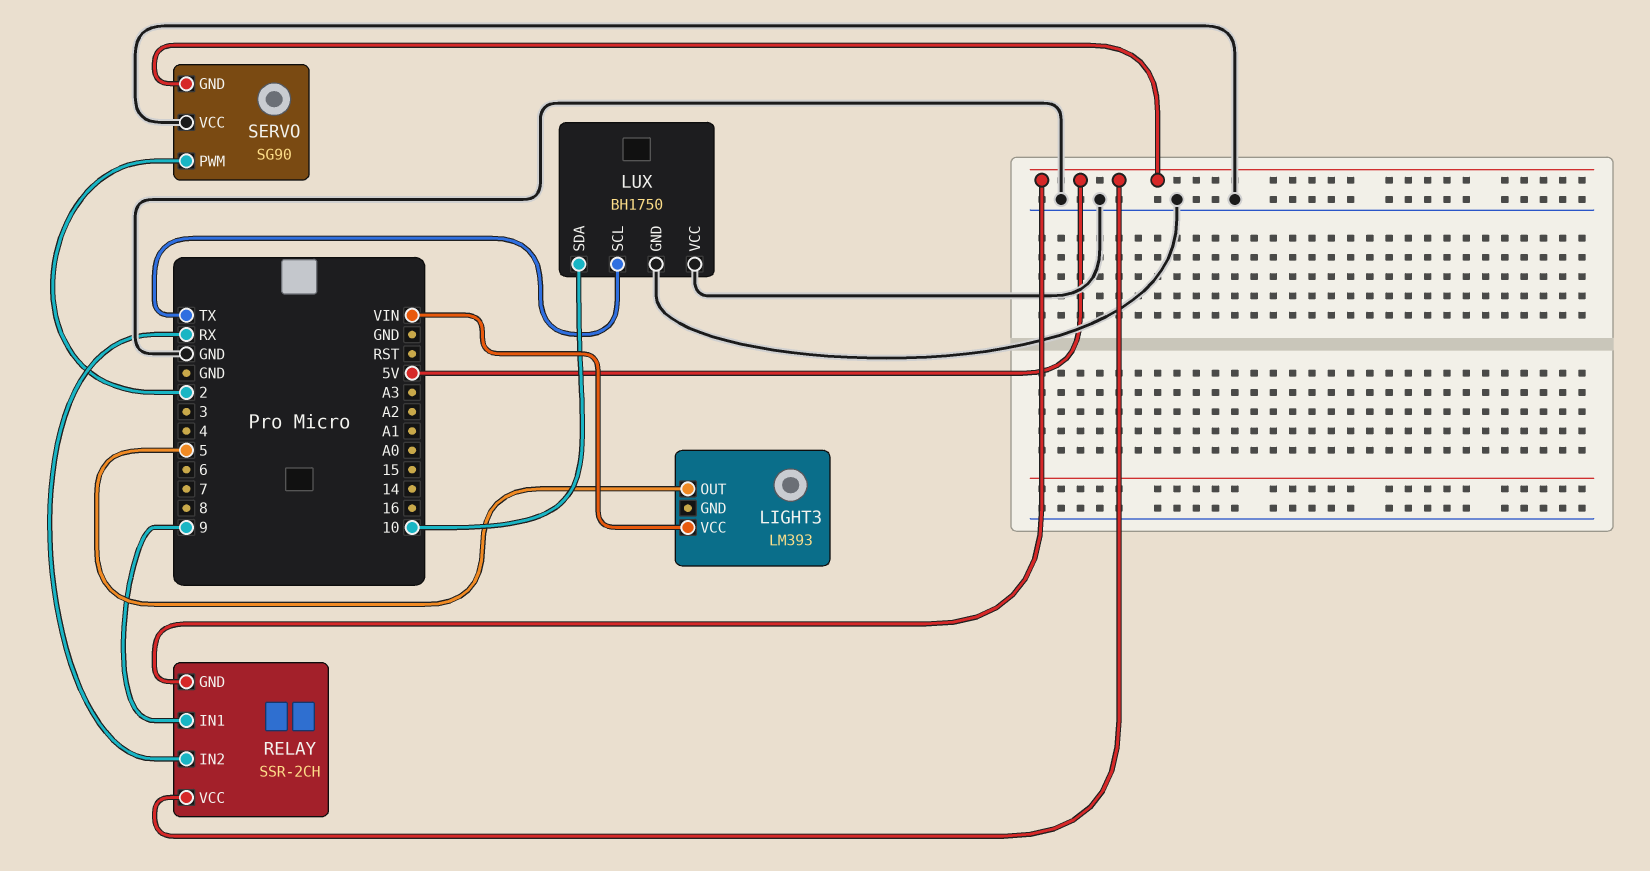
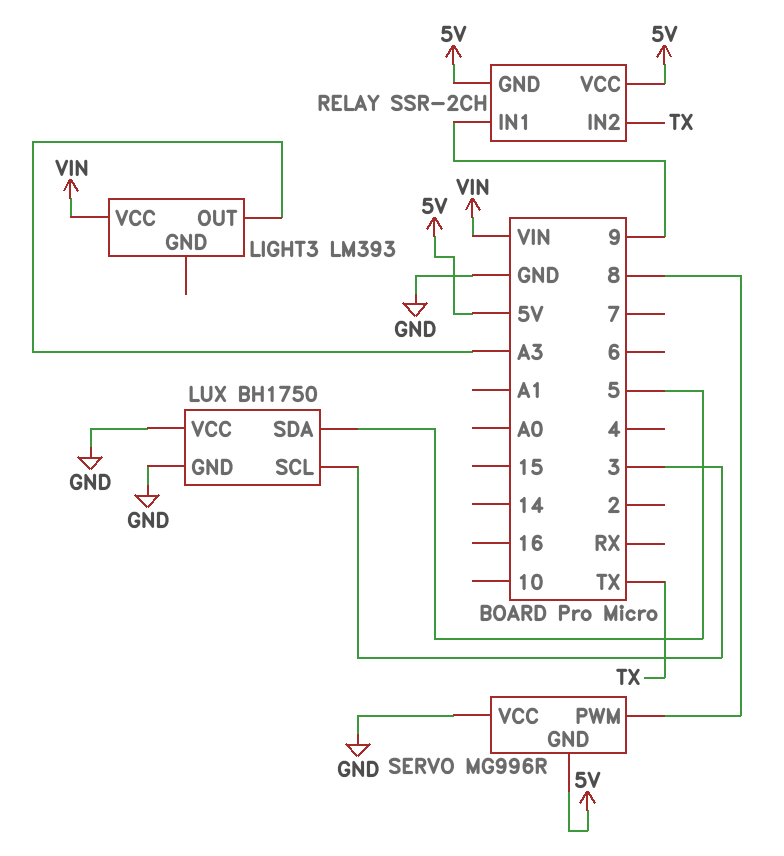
LIGHT3 pin OUT: 5 -> A3
LUX pin SCL: TX -> 3
LUX pin SDA: 10 -> 5
RELAY pin IN2: RX -> TX
SERVO: SG90 -> MG996R
SERVO pin PWM: 2 -> 8

